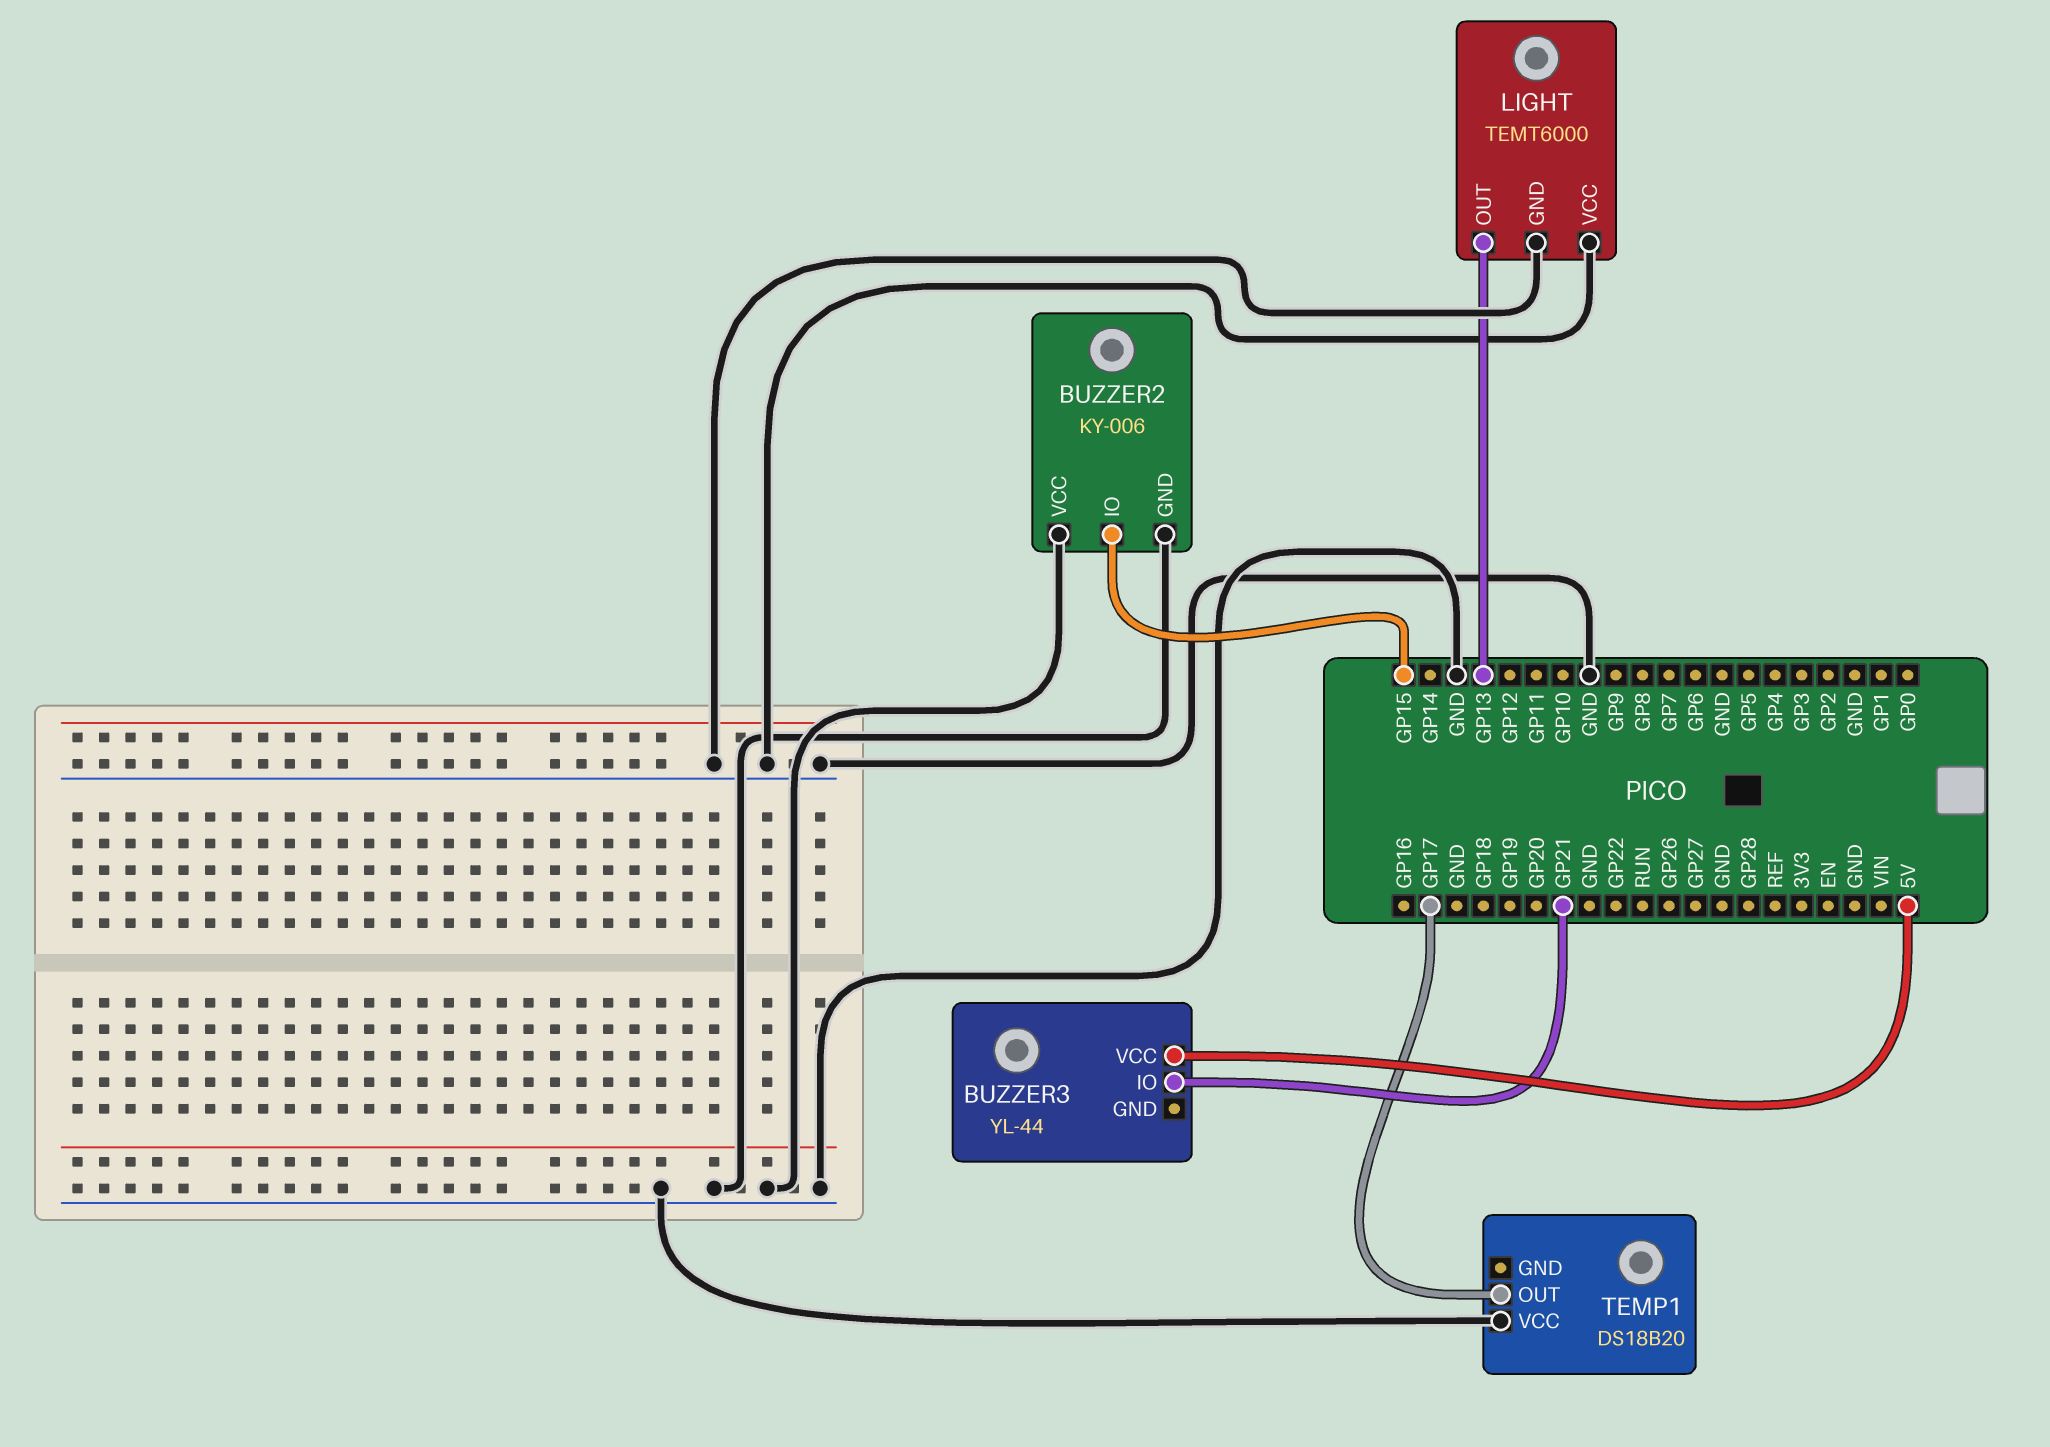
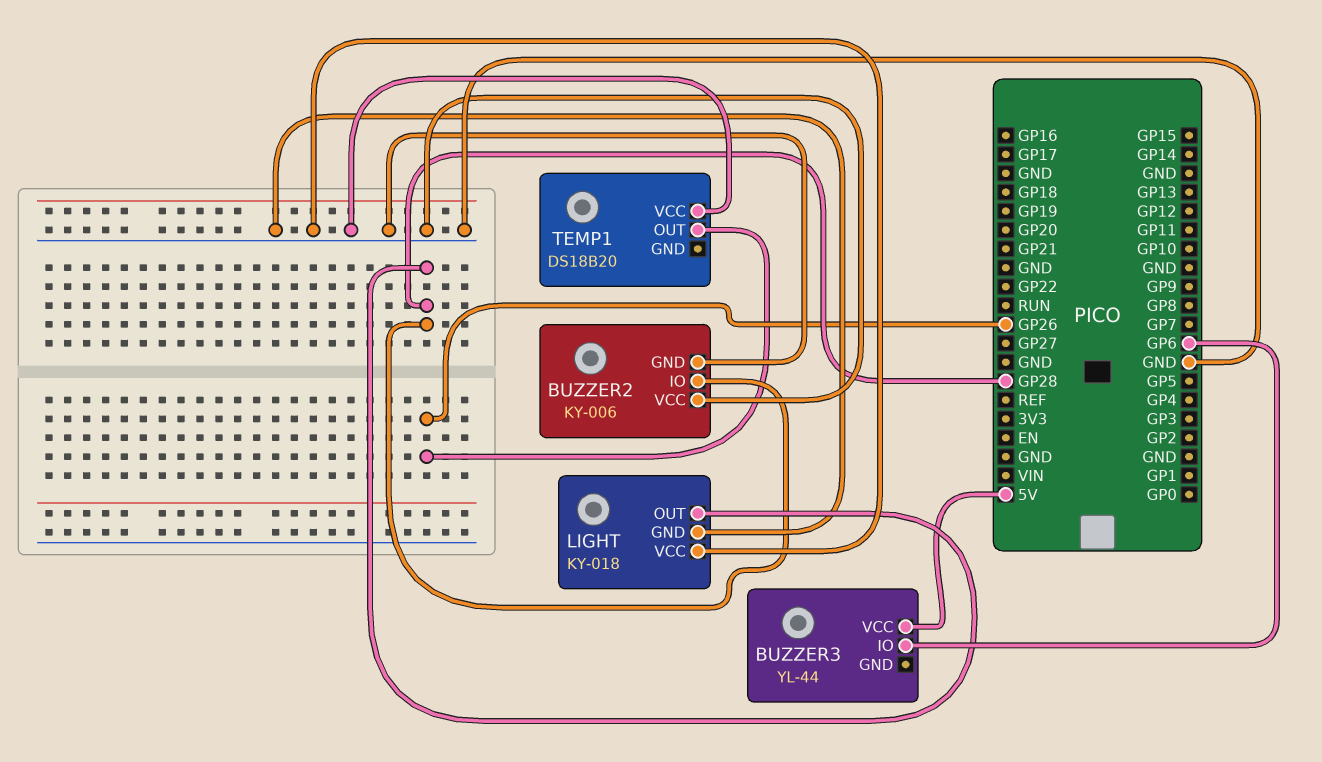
BUZZER2 pin IO: GP15 -> GP28
BUZZER3 pin IO: GP21 -> GP6
LIGHT: TEMT6000 -> KY-018
LIGHT pin OUT: GP13 -> GP28
TEMP1 pin OUT: GP17 -> GP26

